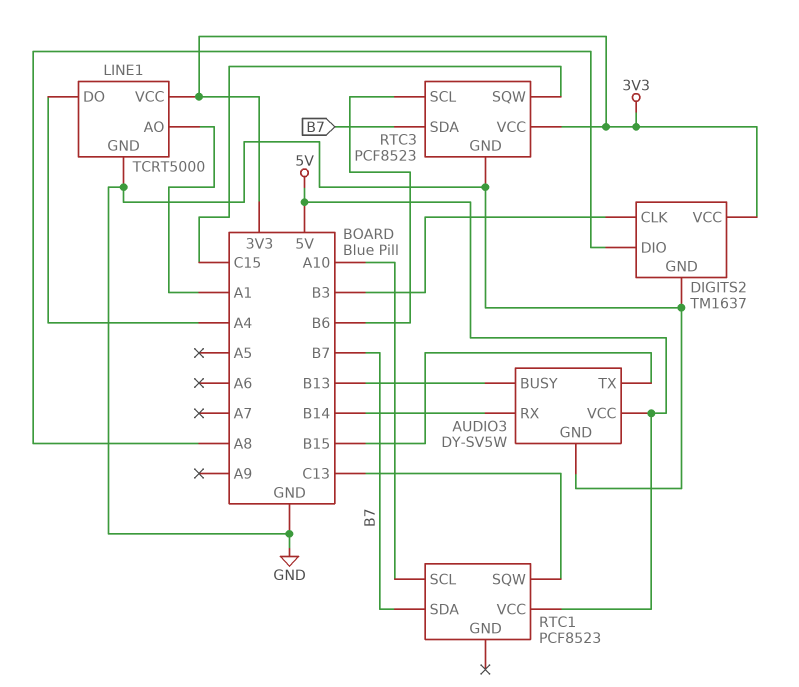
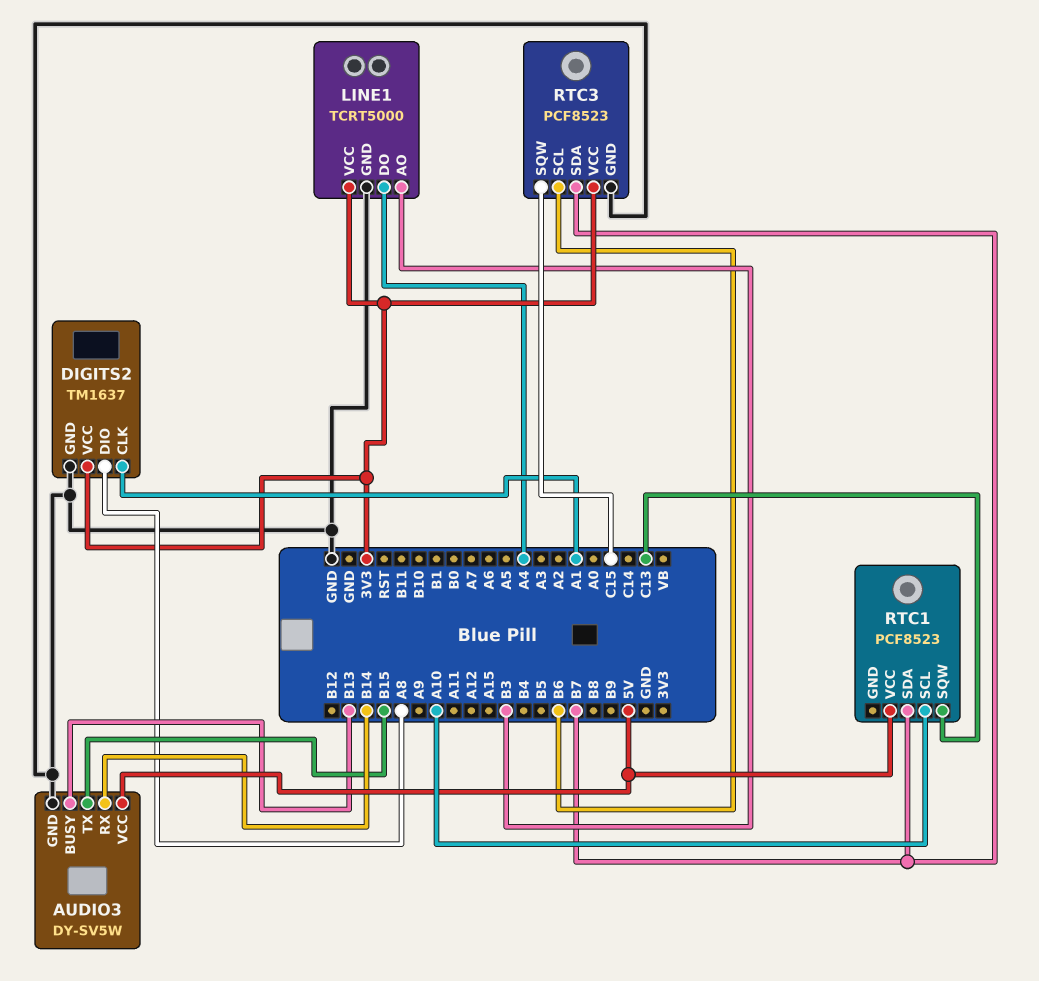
DIGITS2 pin CLK: B3 -> A1
LINE1 pin AO: A1 -> B3

